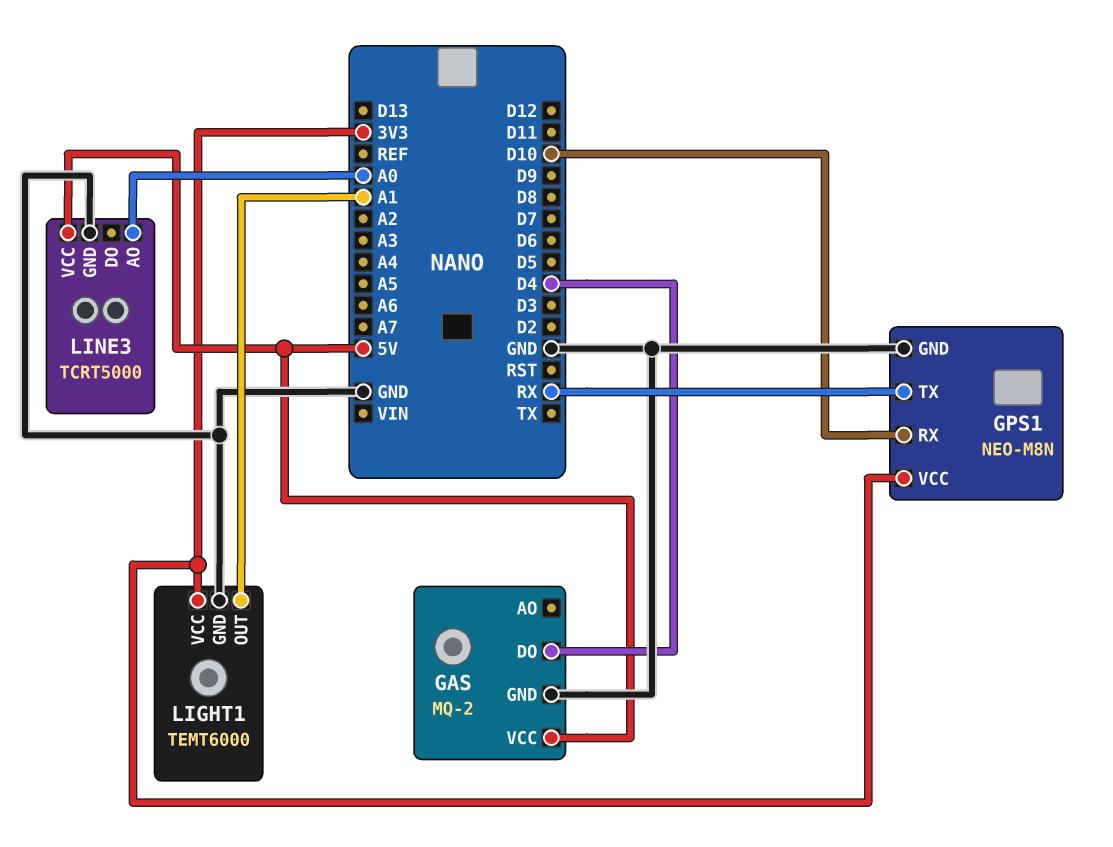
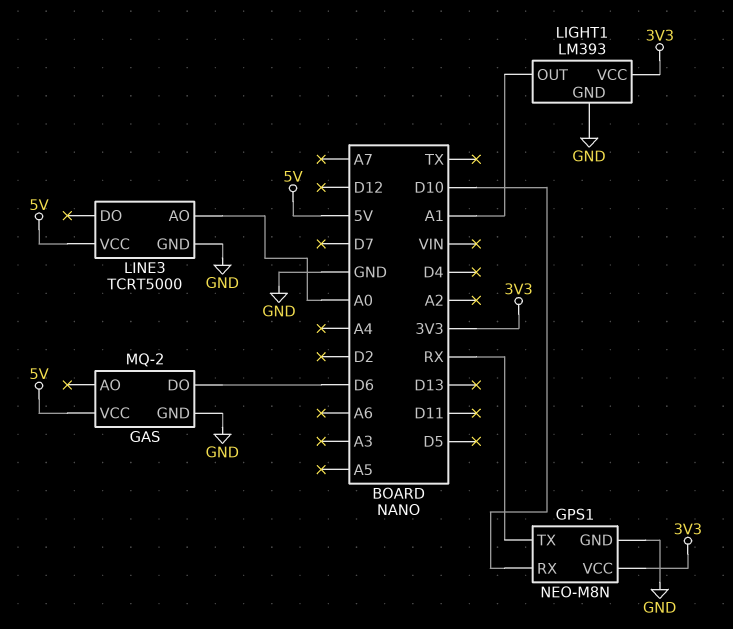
GAS pin DO: D4 -> D6
LIGHT1: TEMT6000 -> LM393

